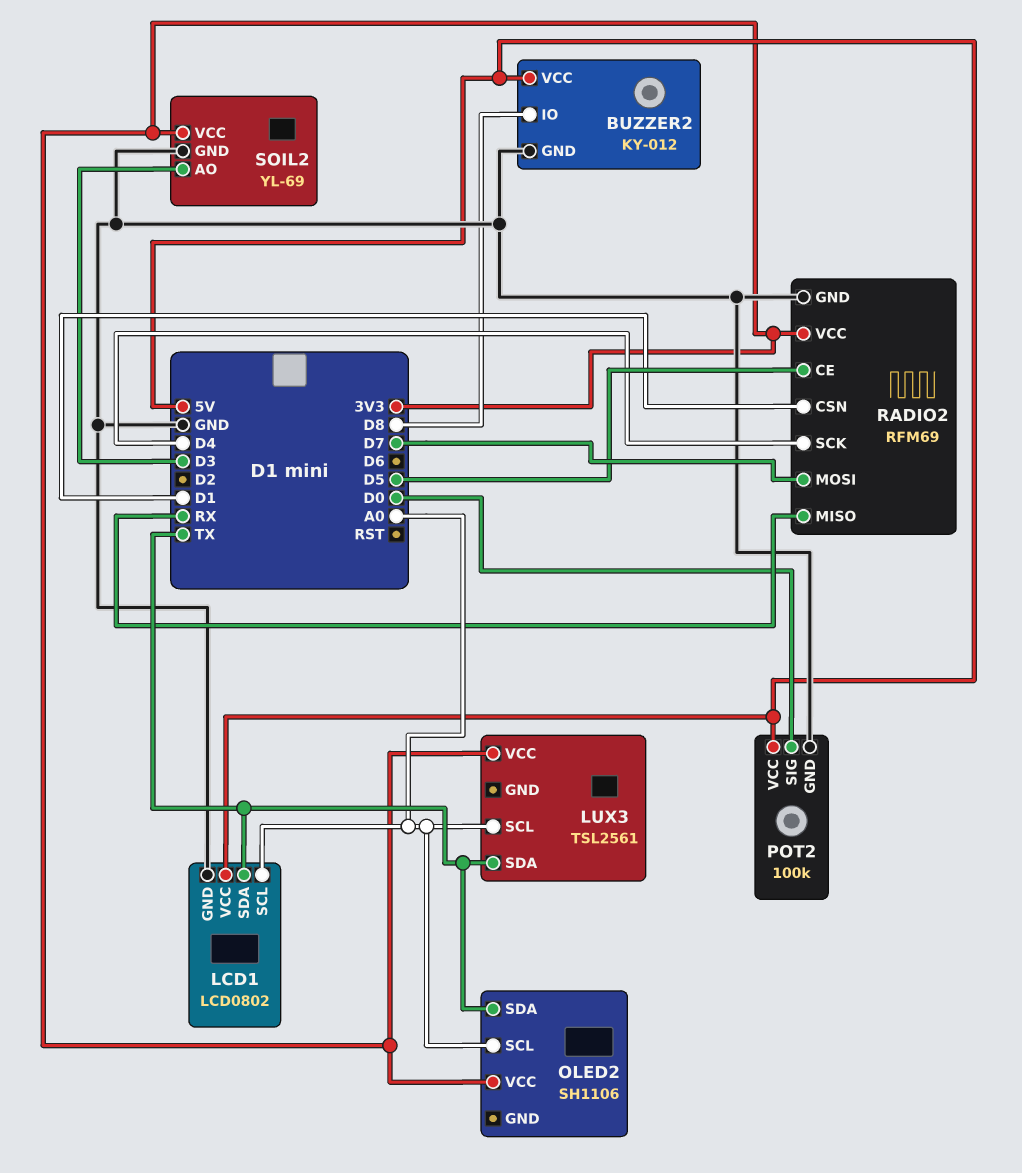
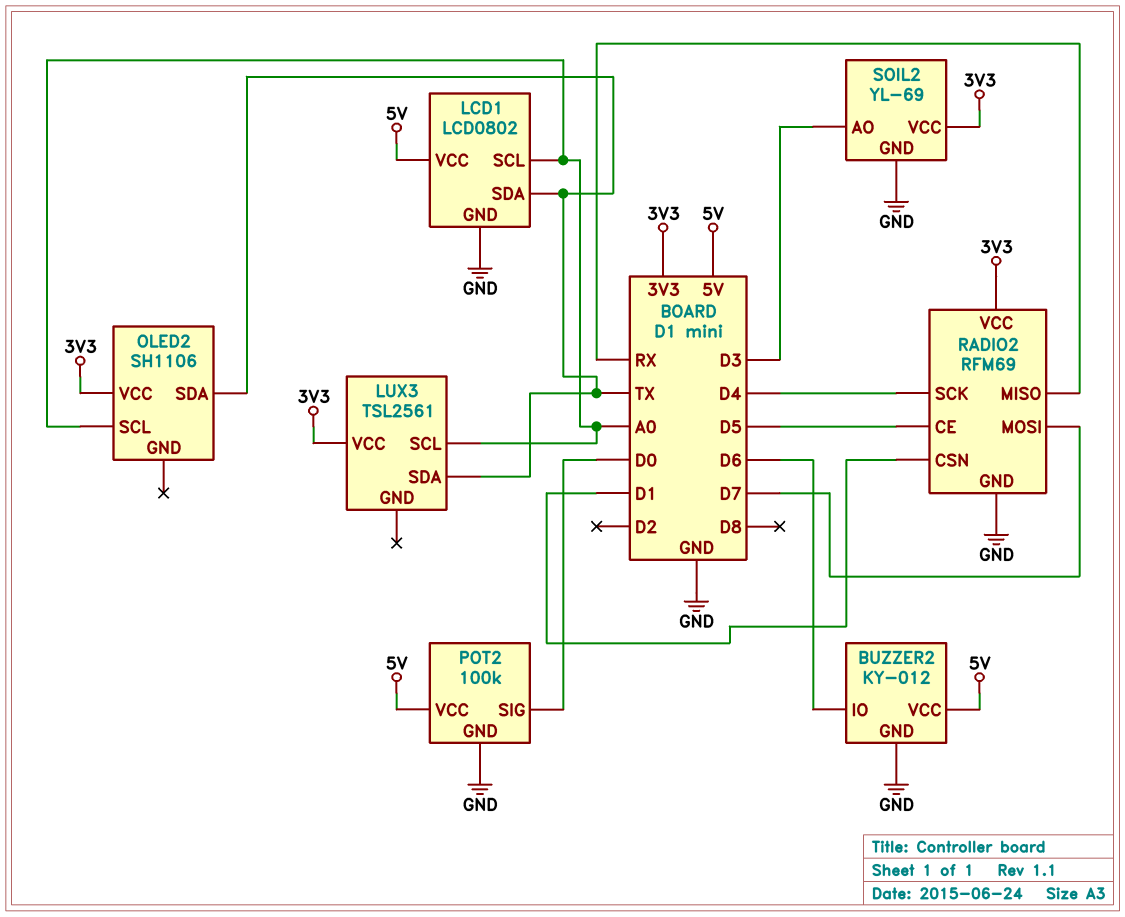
BUZZER2 pin IO: D8 -> D6

